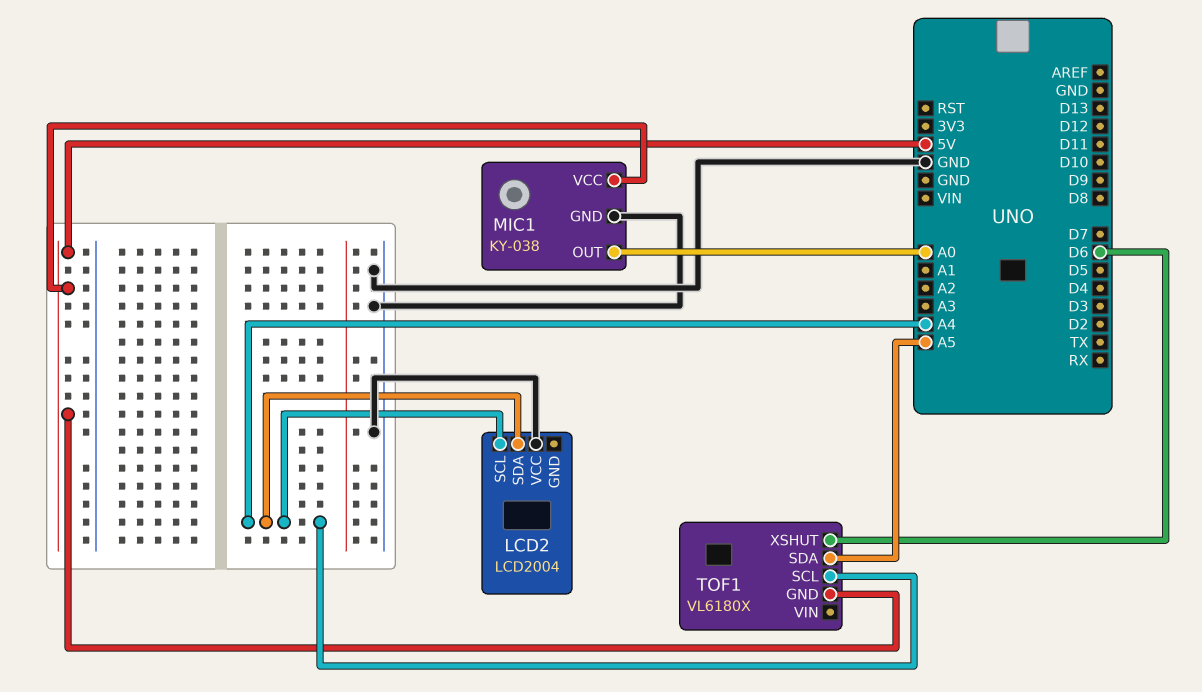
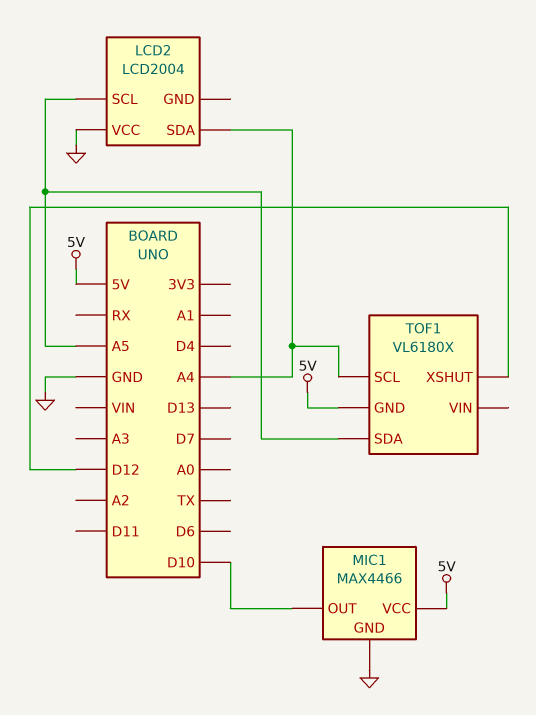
LCD2 pin SCL: A4 -> A5
MIC1: KY-038 -> MAX4466
MIC1 pin OUT: A0 -> D10
TOF1 pin XSHUT: D6 -> D12

